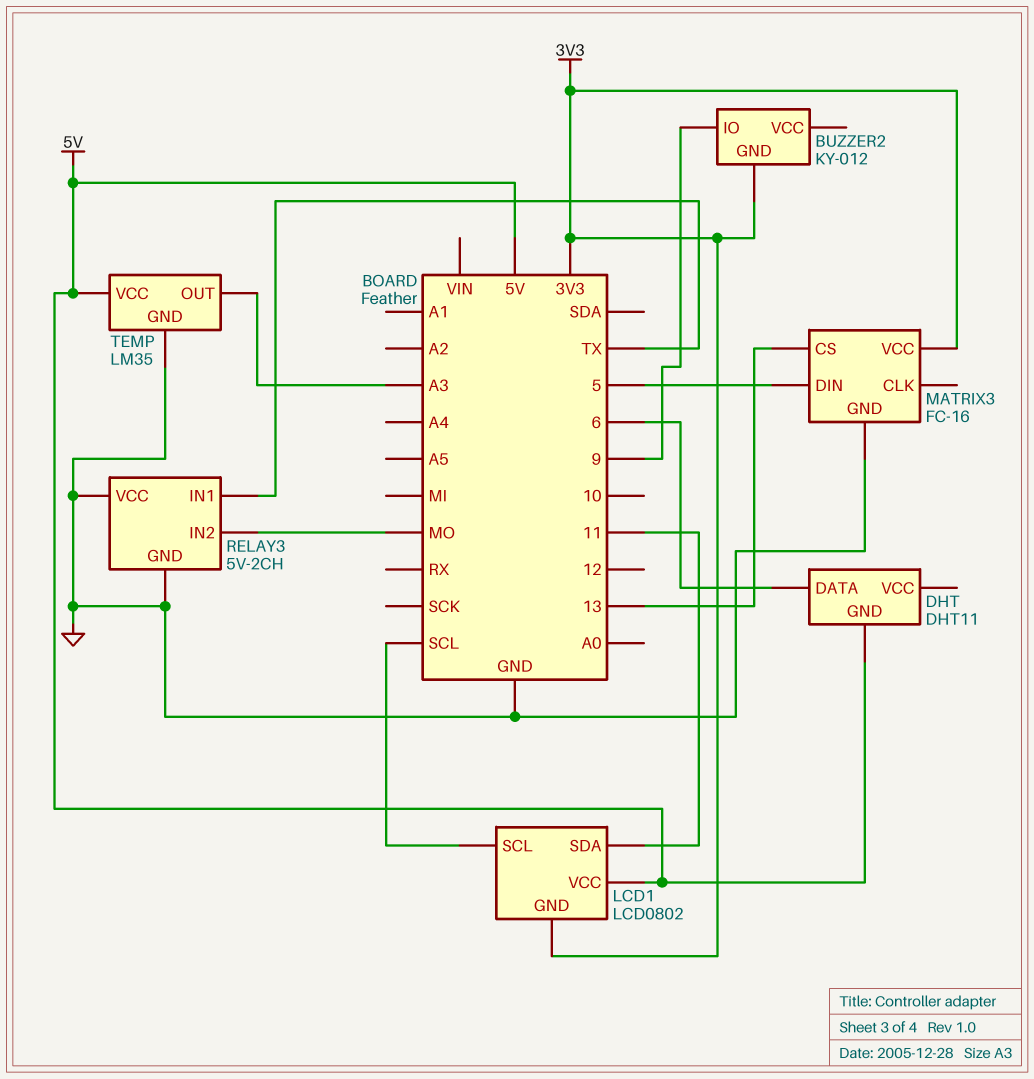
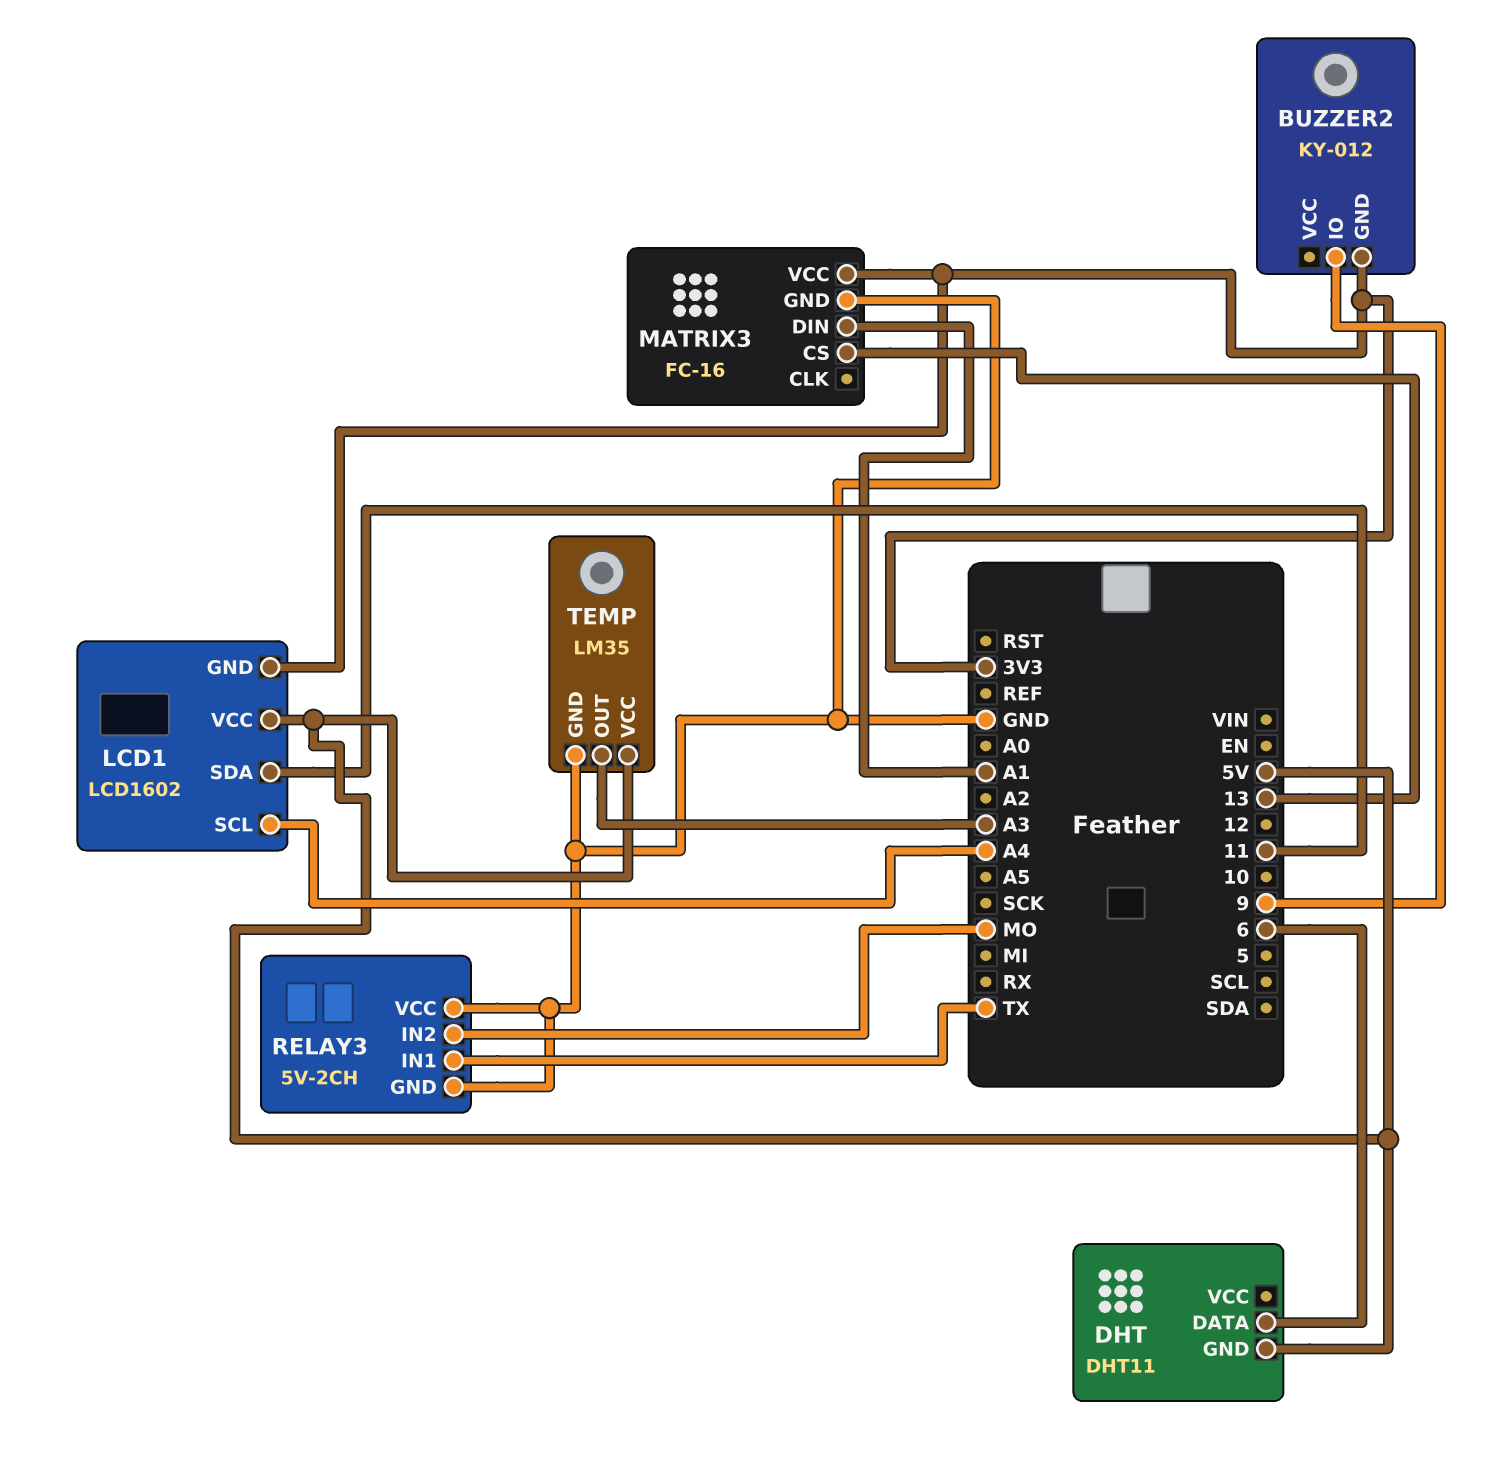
LCD1: LCD0802 -> LCD1602
LCD1 pin SCL: SCL -> A4
MATRIX3 pin DIN: 5 -> A1

